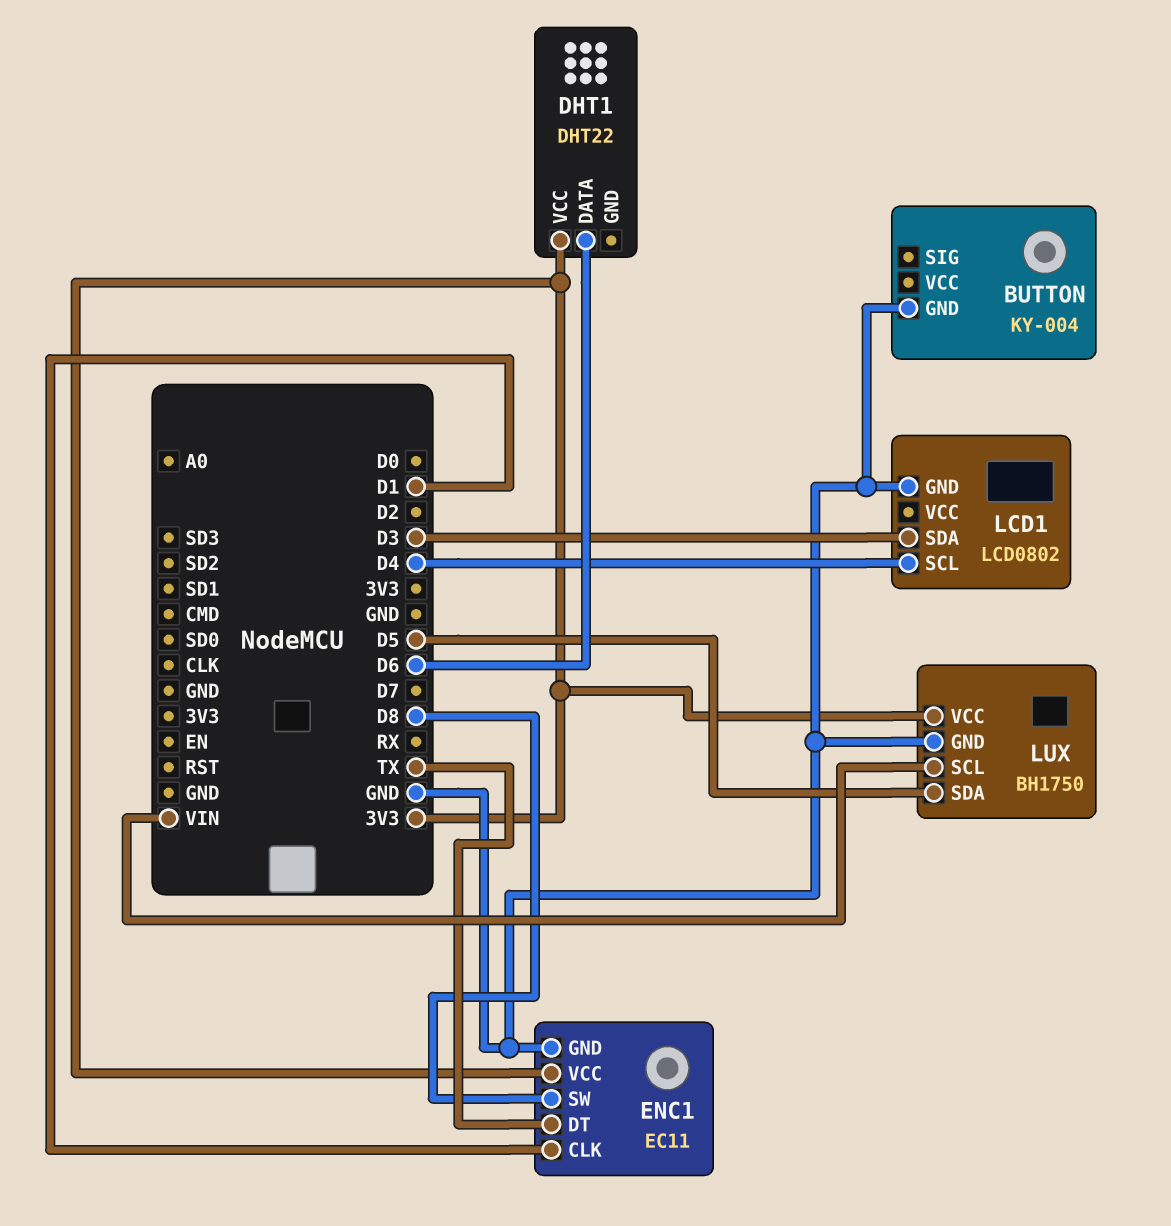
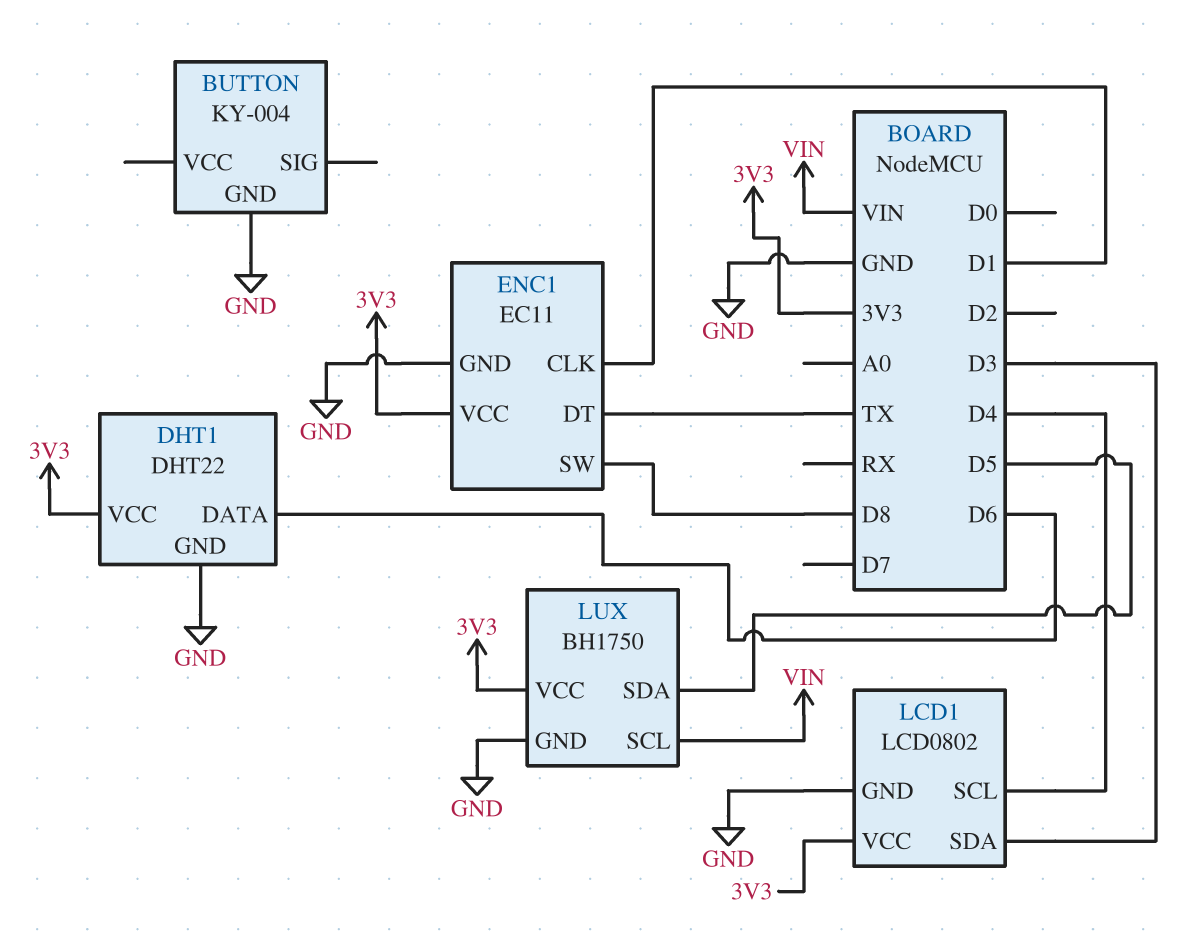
DHT1 pin GND: none -> GND
LCD1 pin VCC: none -> 3V3

